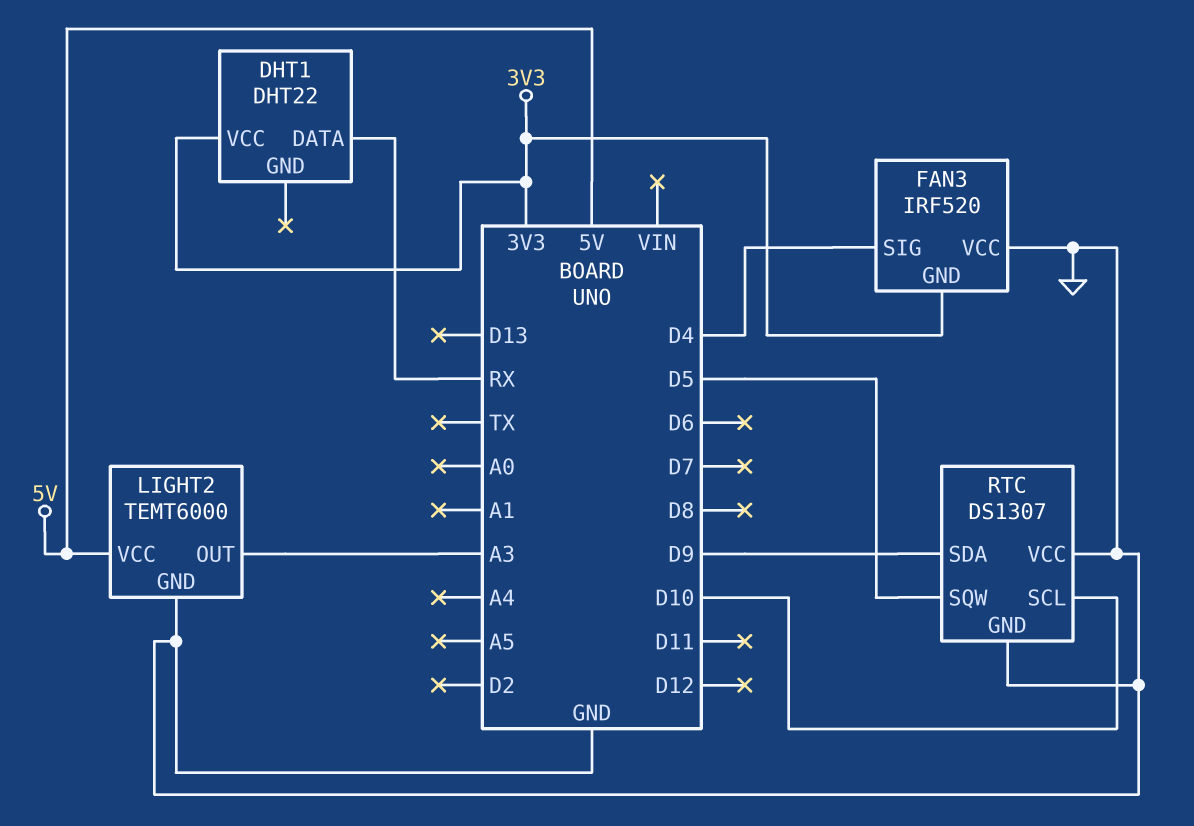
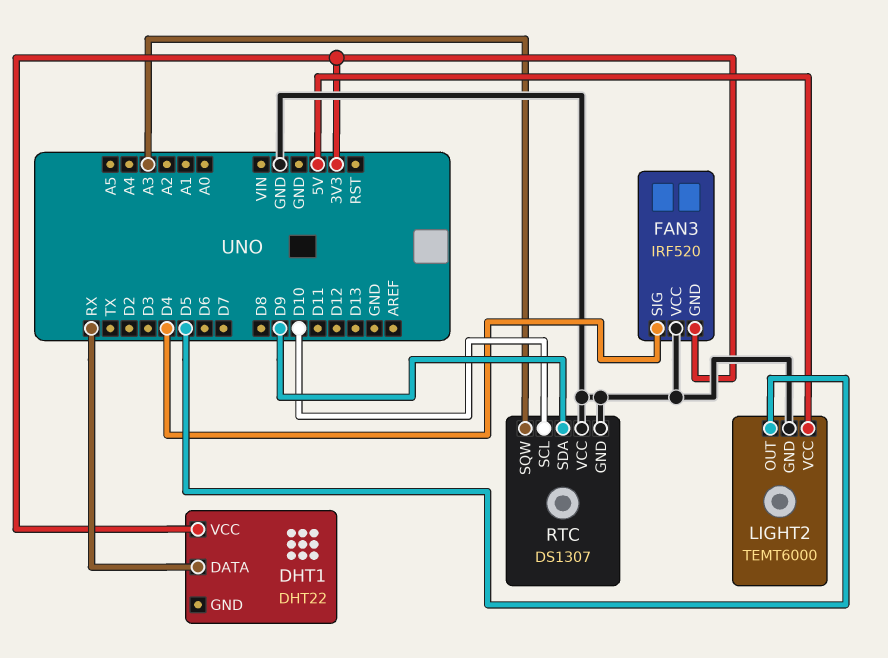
LIGHT2 pin OUT: A3 -> D5
RTC pin SQW: D5 -> A3

